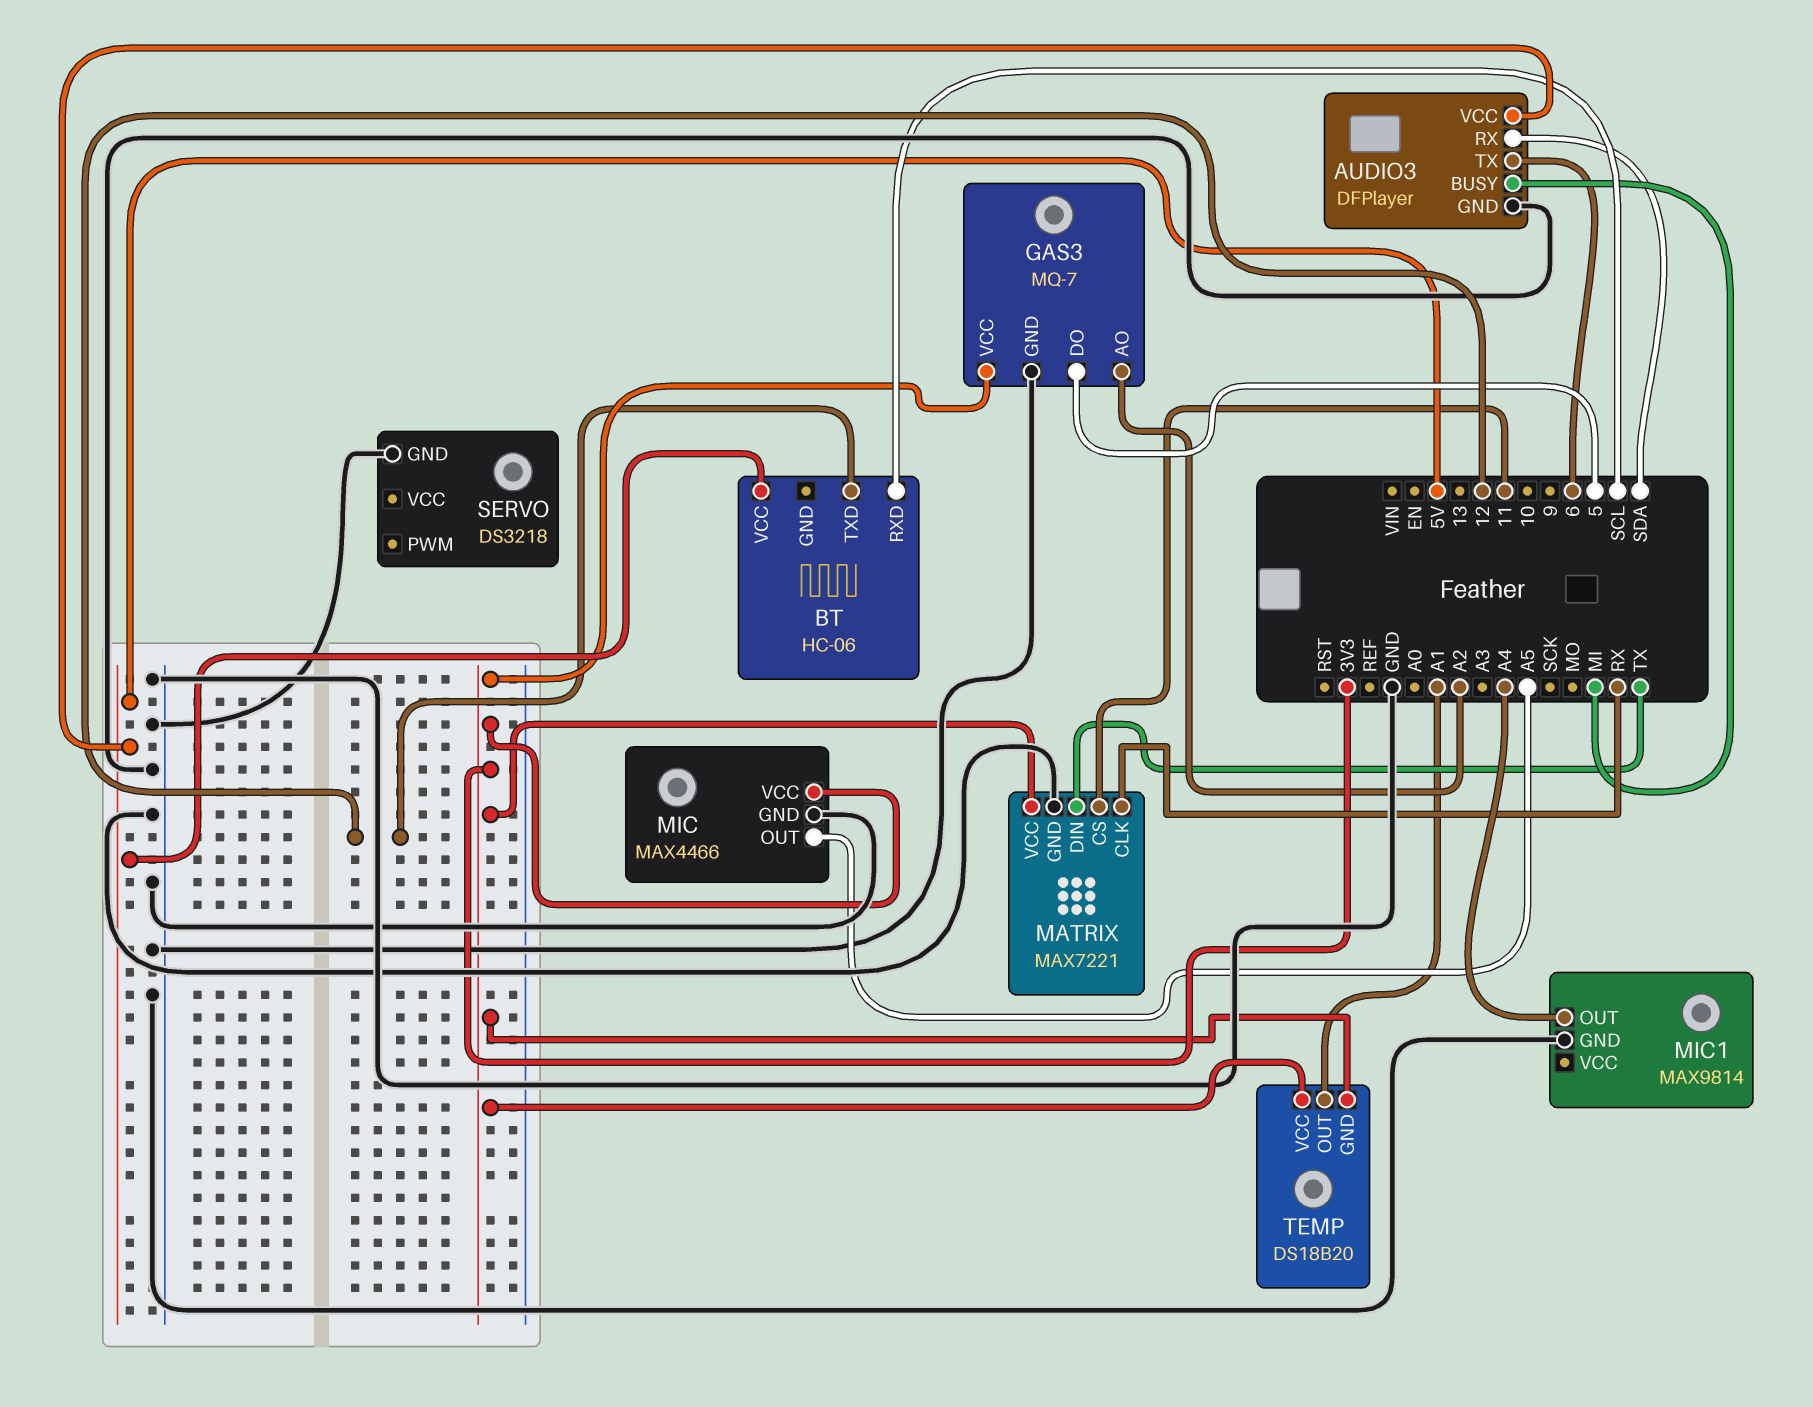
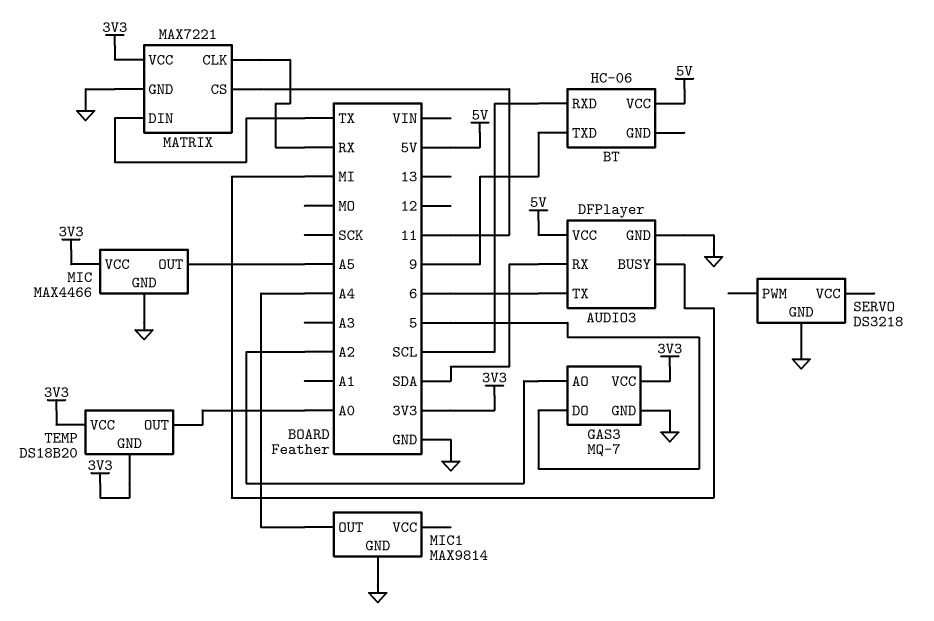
BT pin TXD: 12 -> 9
TEMP pin OUT: A1 -> A0

